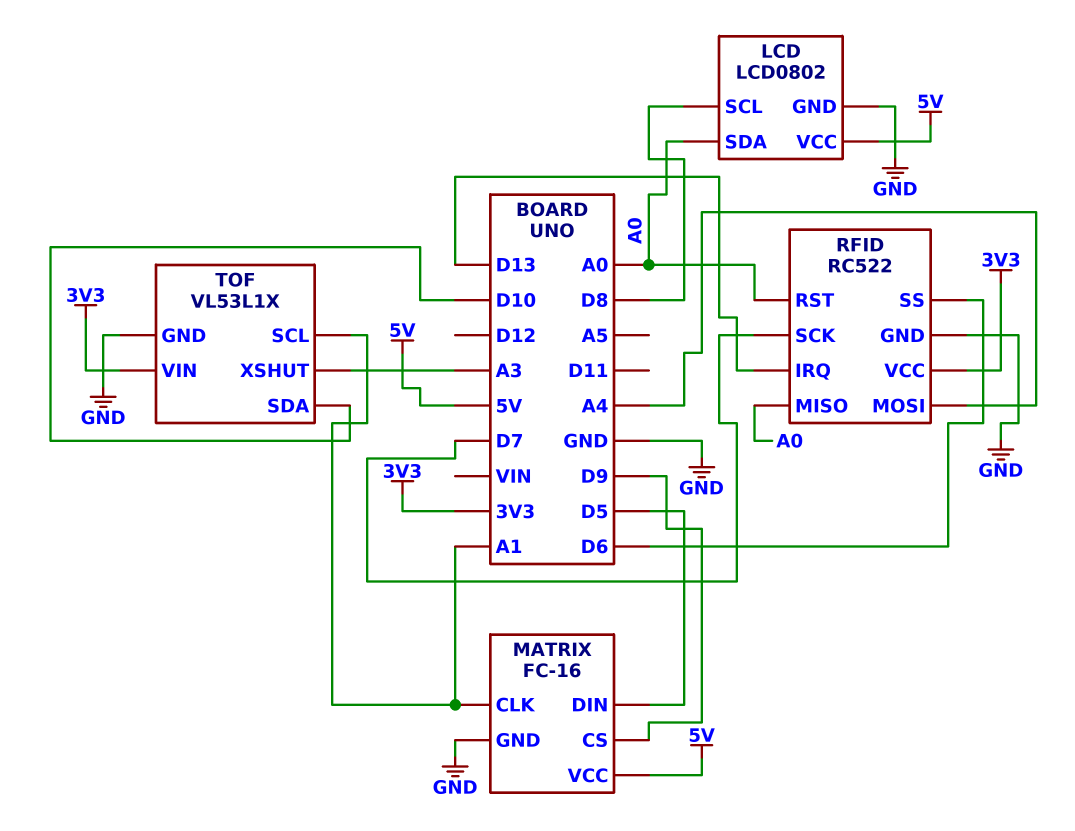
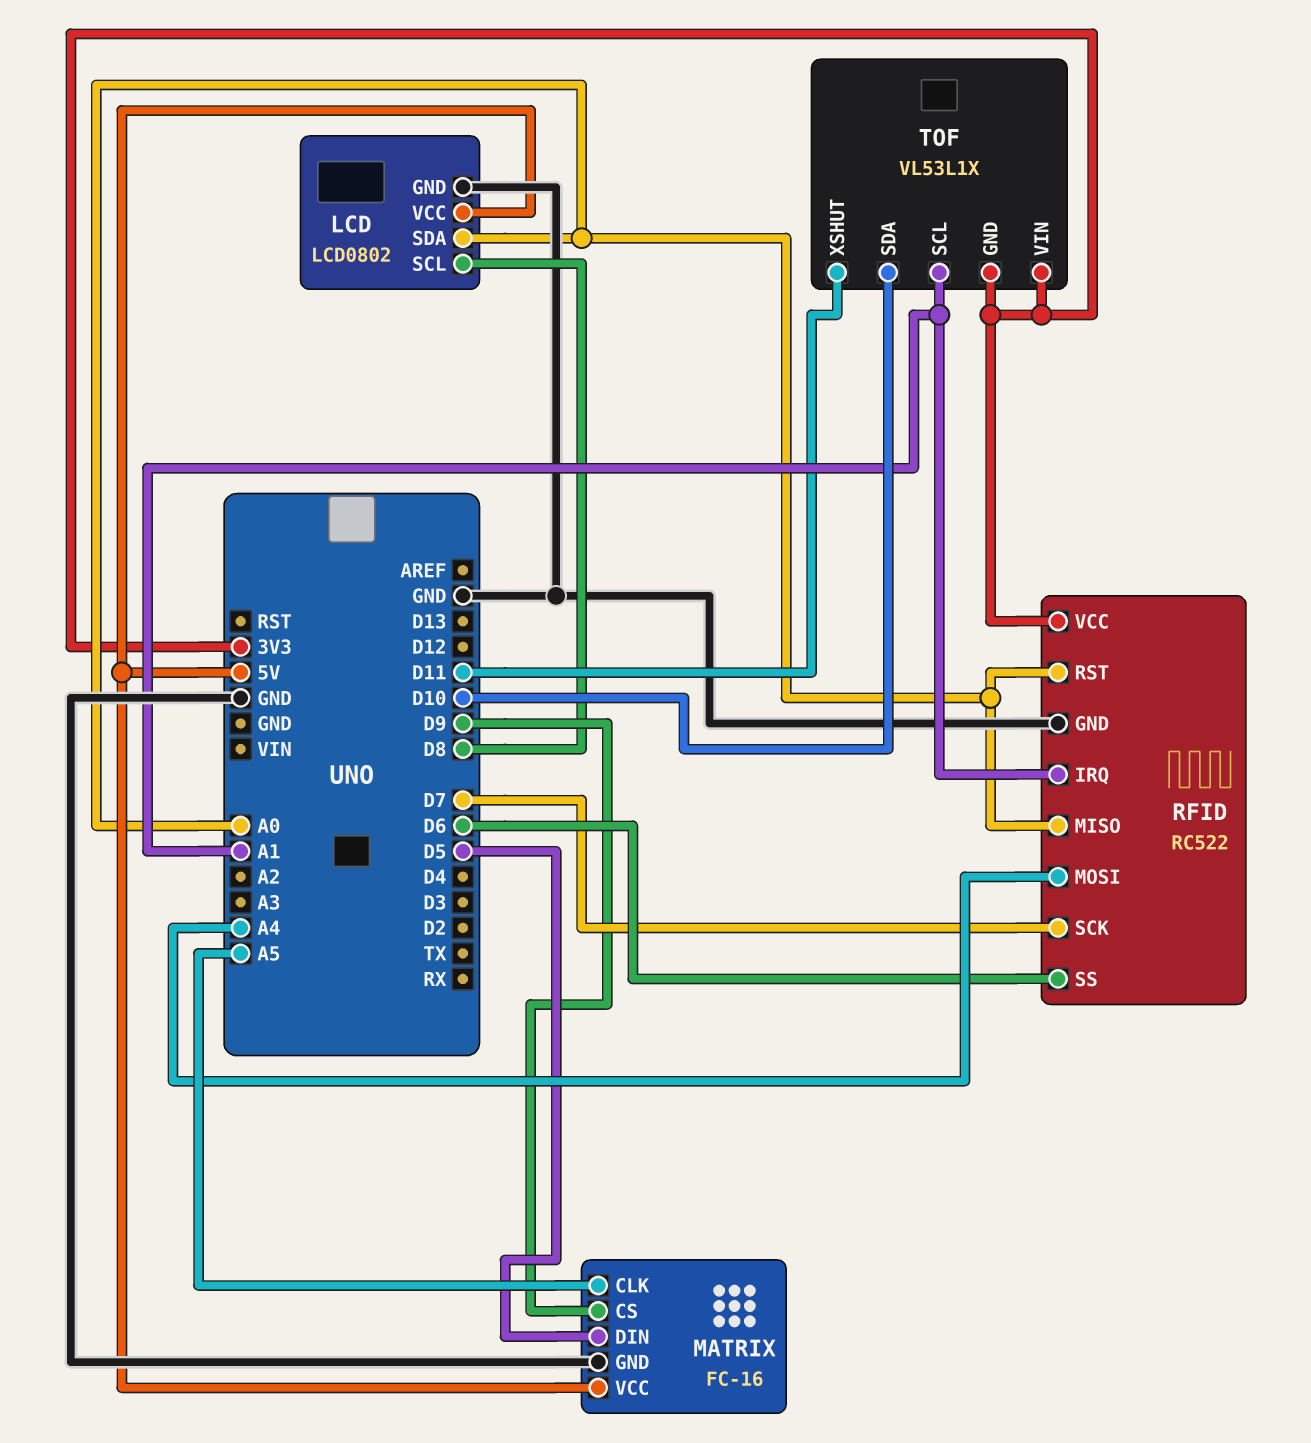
MATRIX pin CLK: A1 -> A5
RFID pin IRQ: D13 -> A1
TOF pin GND: GND -> 3V3
TOF pin XSHUT: A3 -> D11

